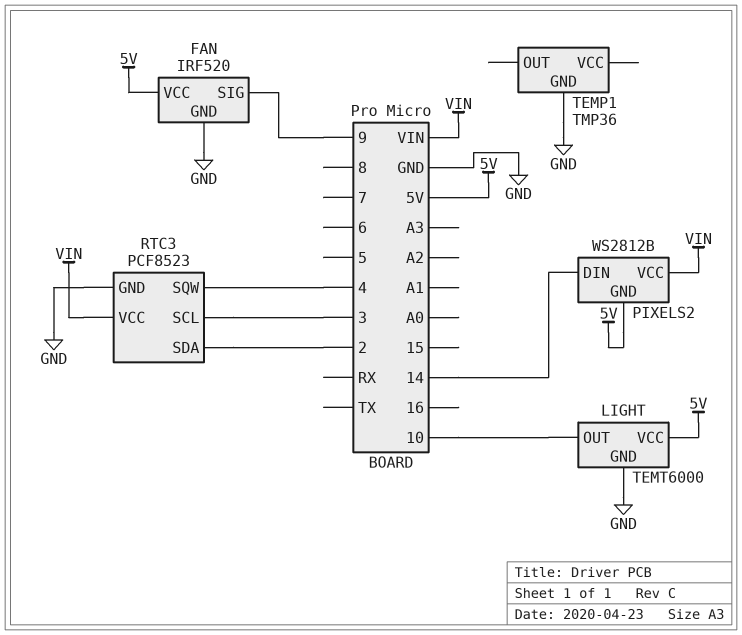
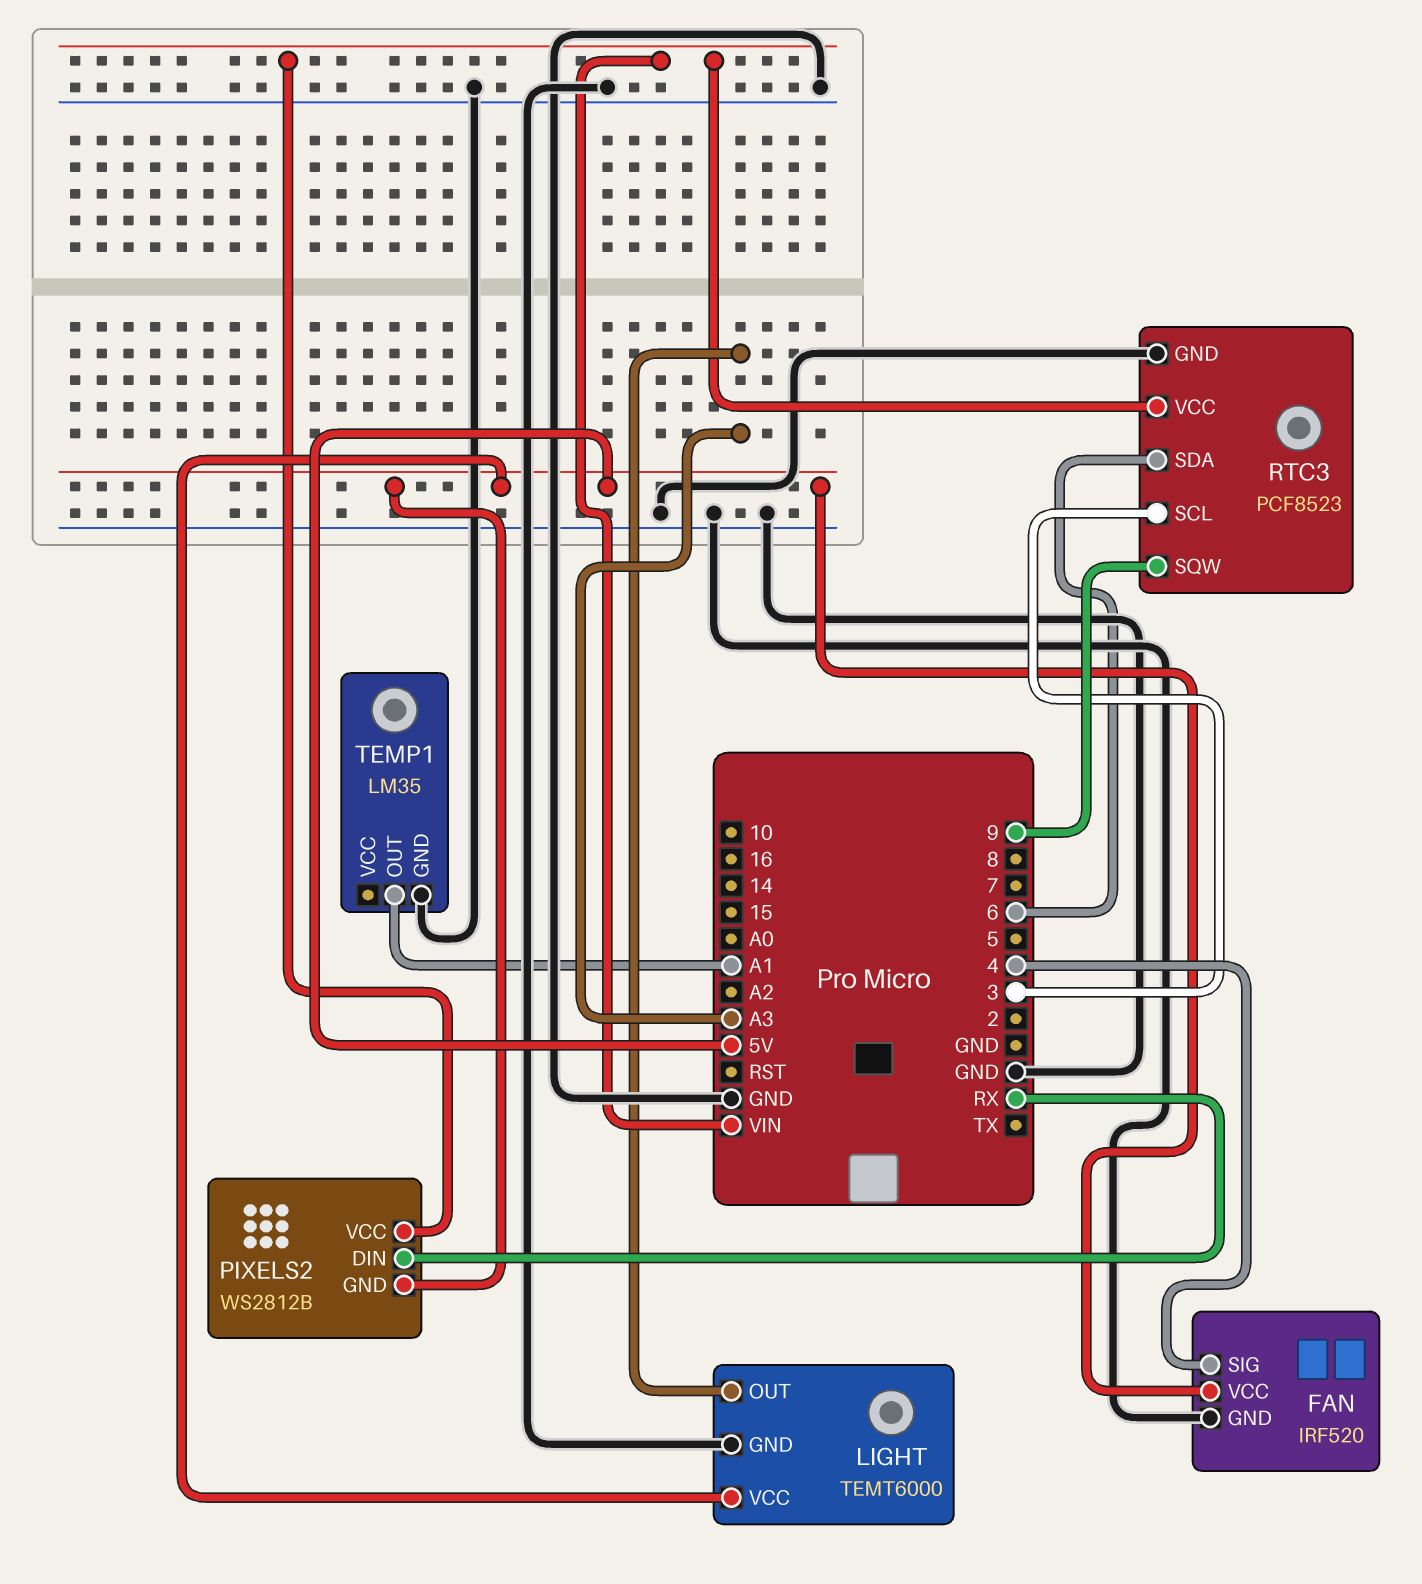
FAN pin SIG: 9 -> 4
LIGHT pin OUT: 10 -> A3
PIXELS2 pin DIN: 14 -> RX
RTC3 pin SDA: 2 -> 6
RTC3 pin SQW: 4 -> 9
TEMP1: TMP36 -> LM35
TEMP1 pin OUT: none -> A1

